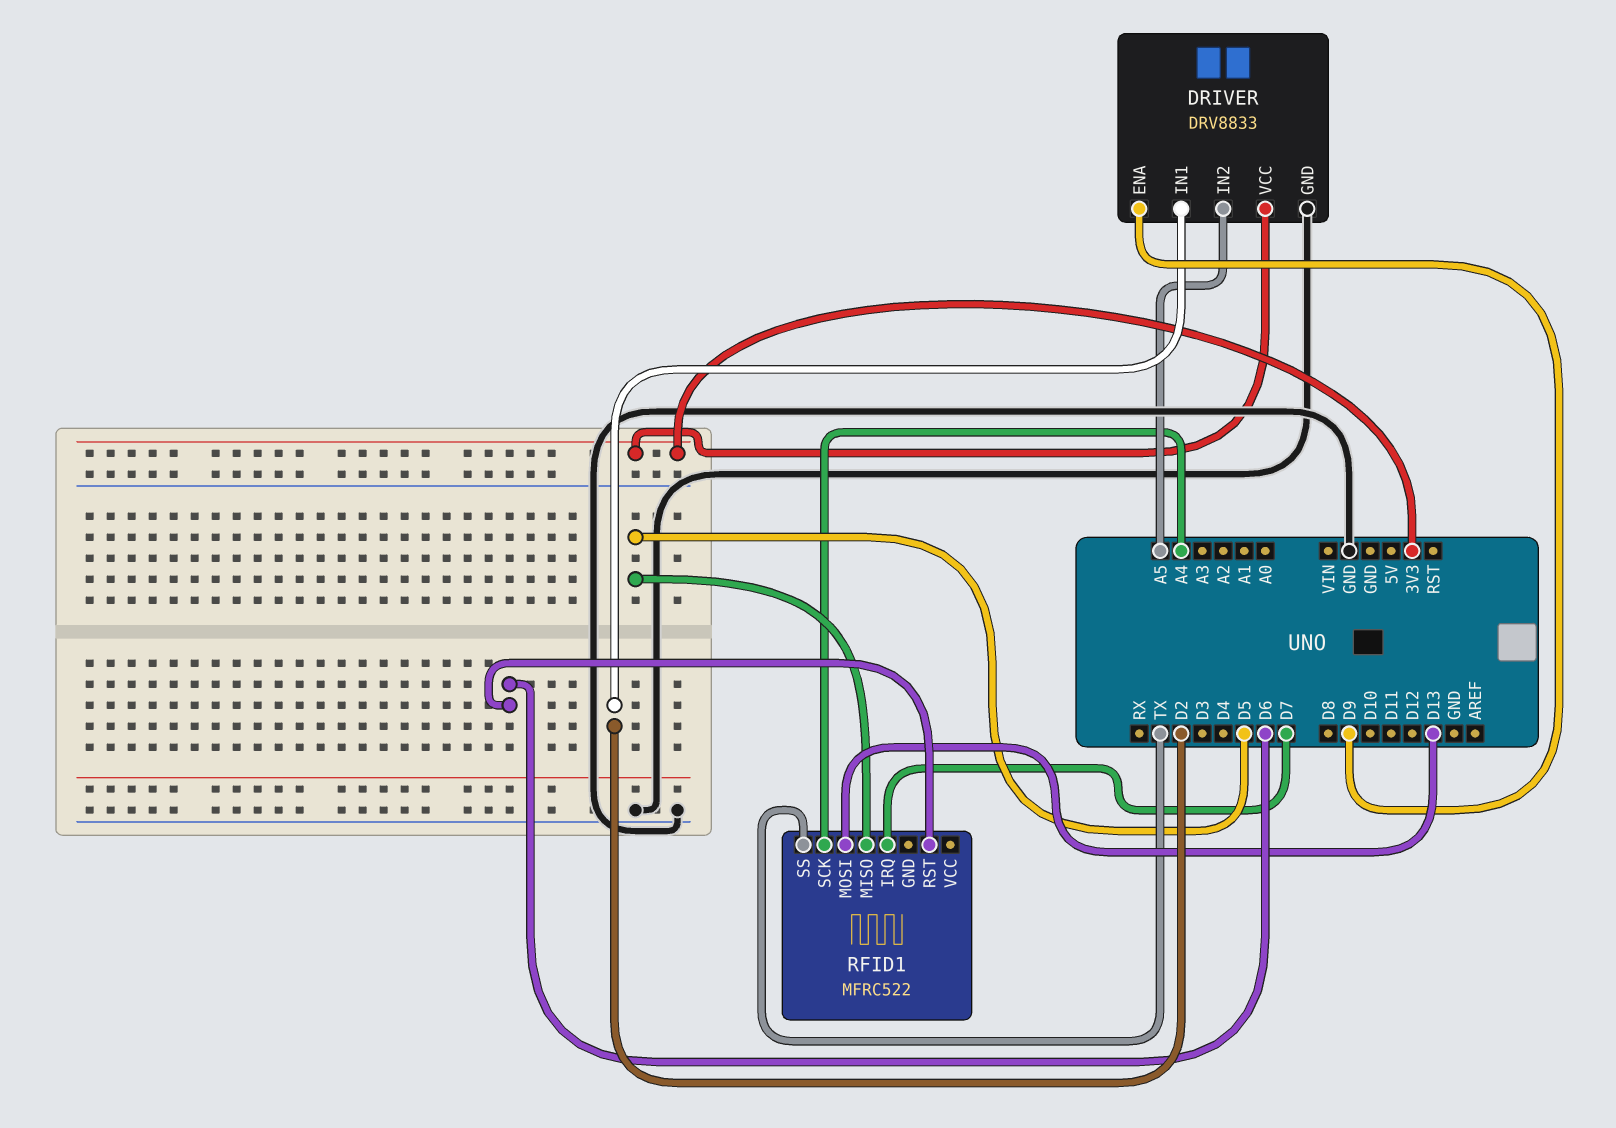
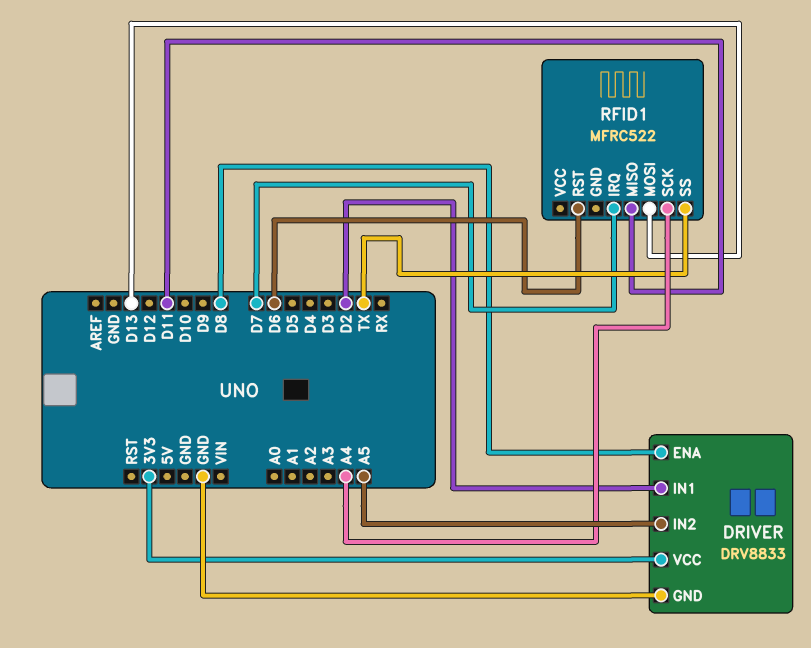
DRIVER pin ENA: D9 -> D8
RFID1 pin MISO: D5 -> D11

